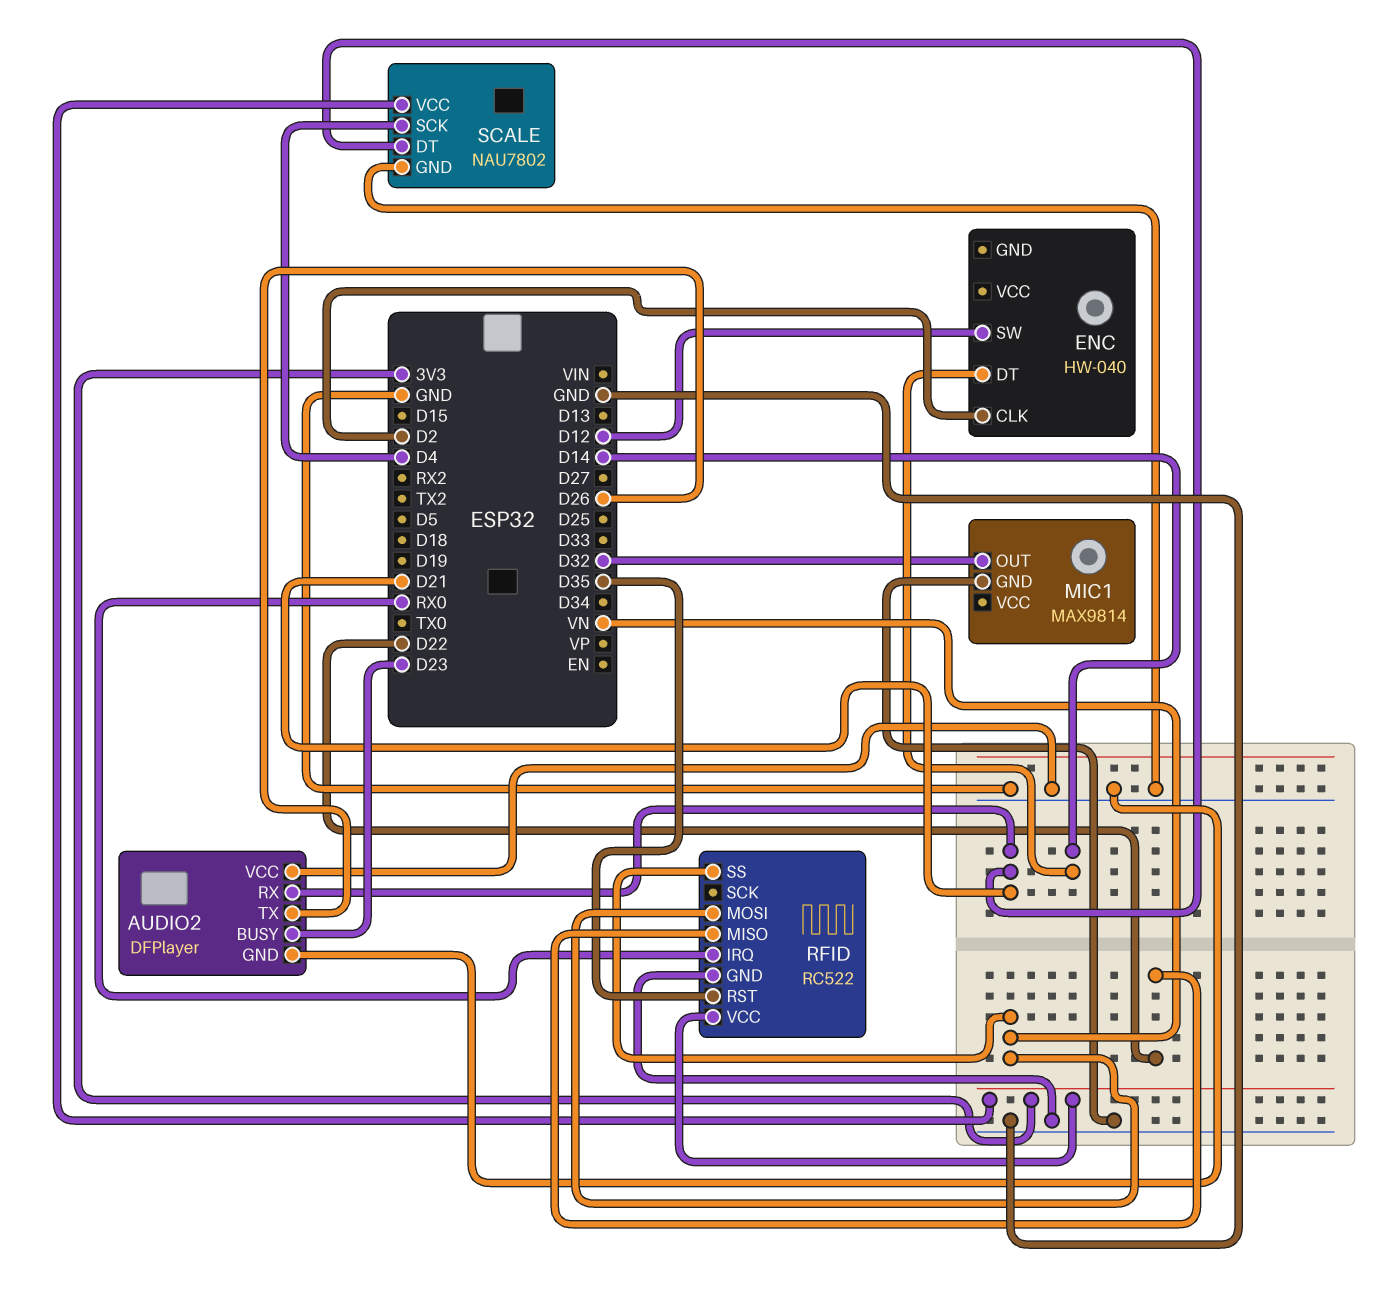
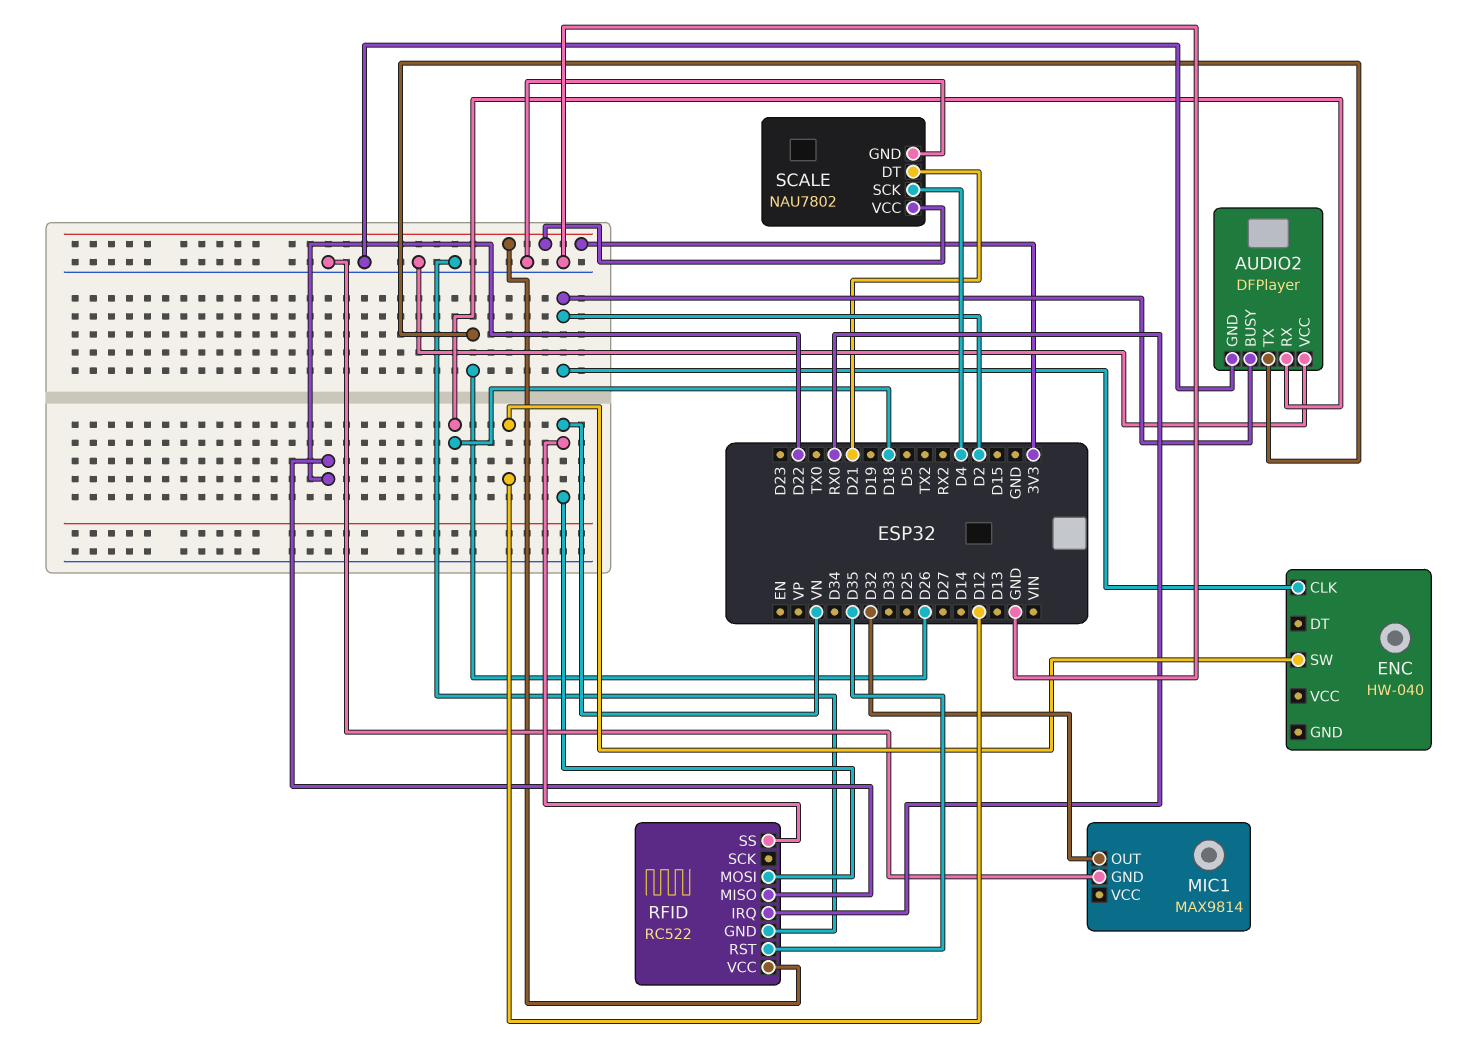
AUDIO2 pin BUSY: D23 -> D2
AUDIO2 pin RX: D21 -> D18
ENC pin DT: D14 -> none

